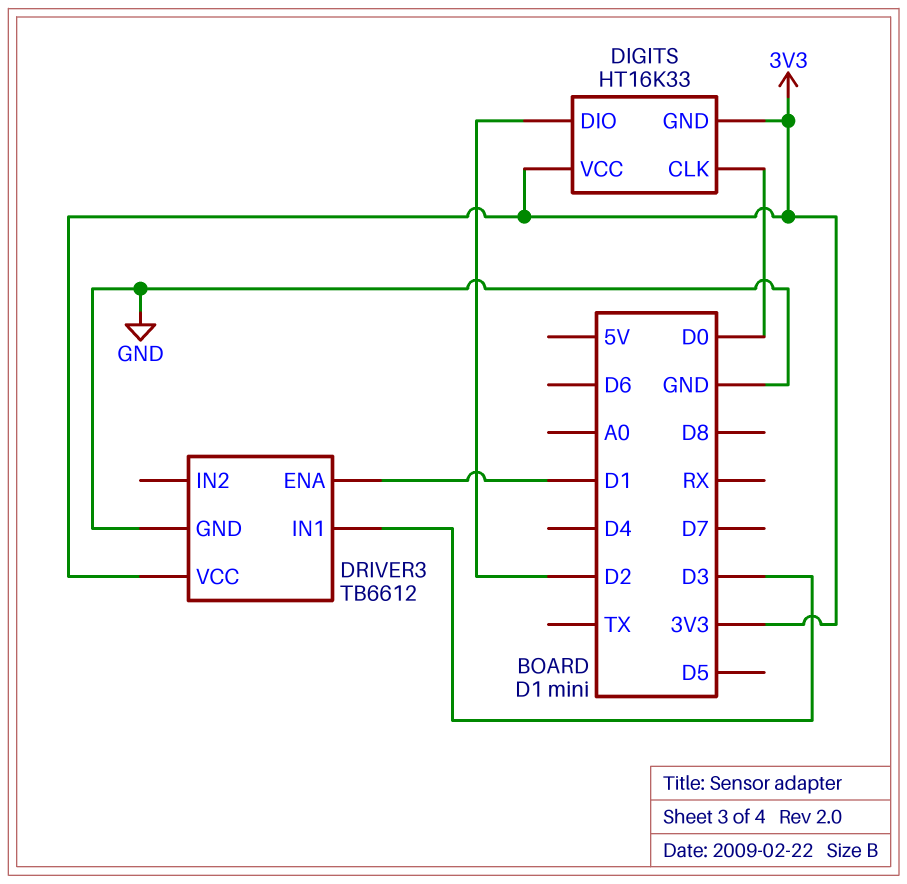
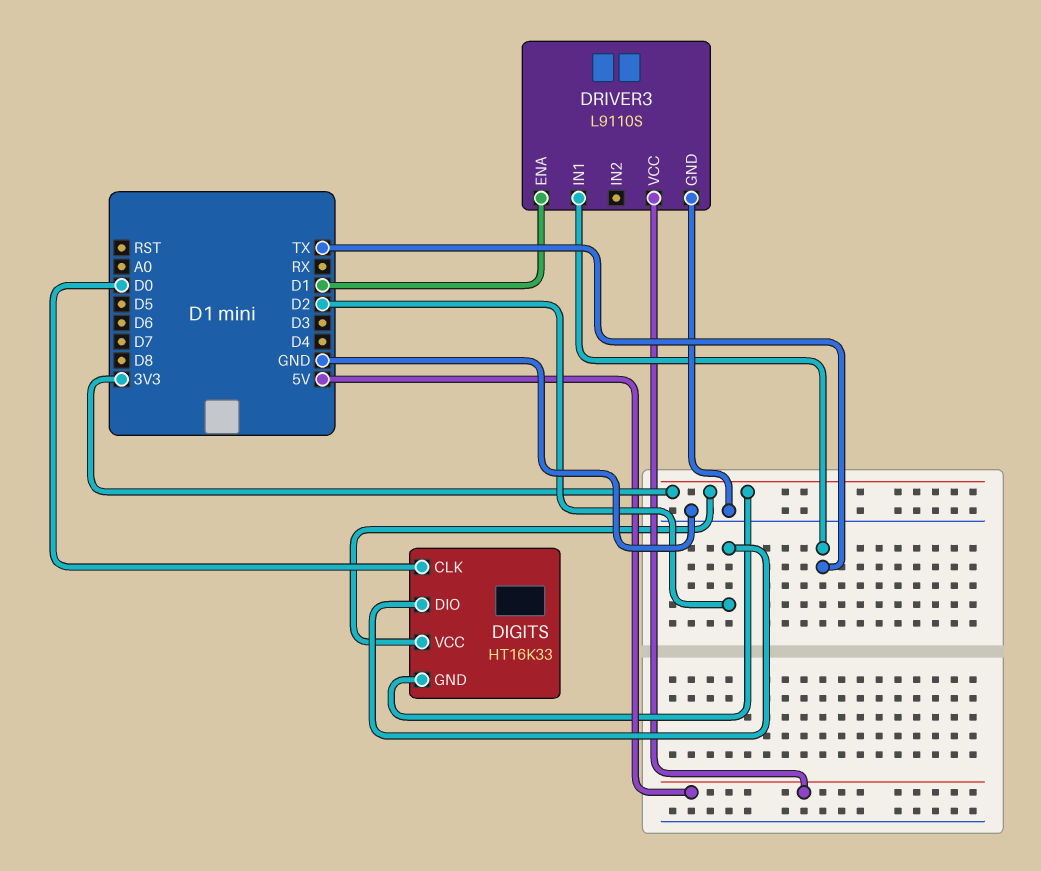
DRIVER3: TB6612 -> L9110S
DRIVER3 pin IN1: D3 -> TX
DRIVER3 pin VCC: 3V3 -> 5V

